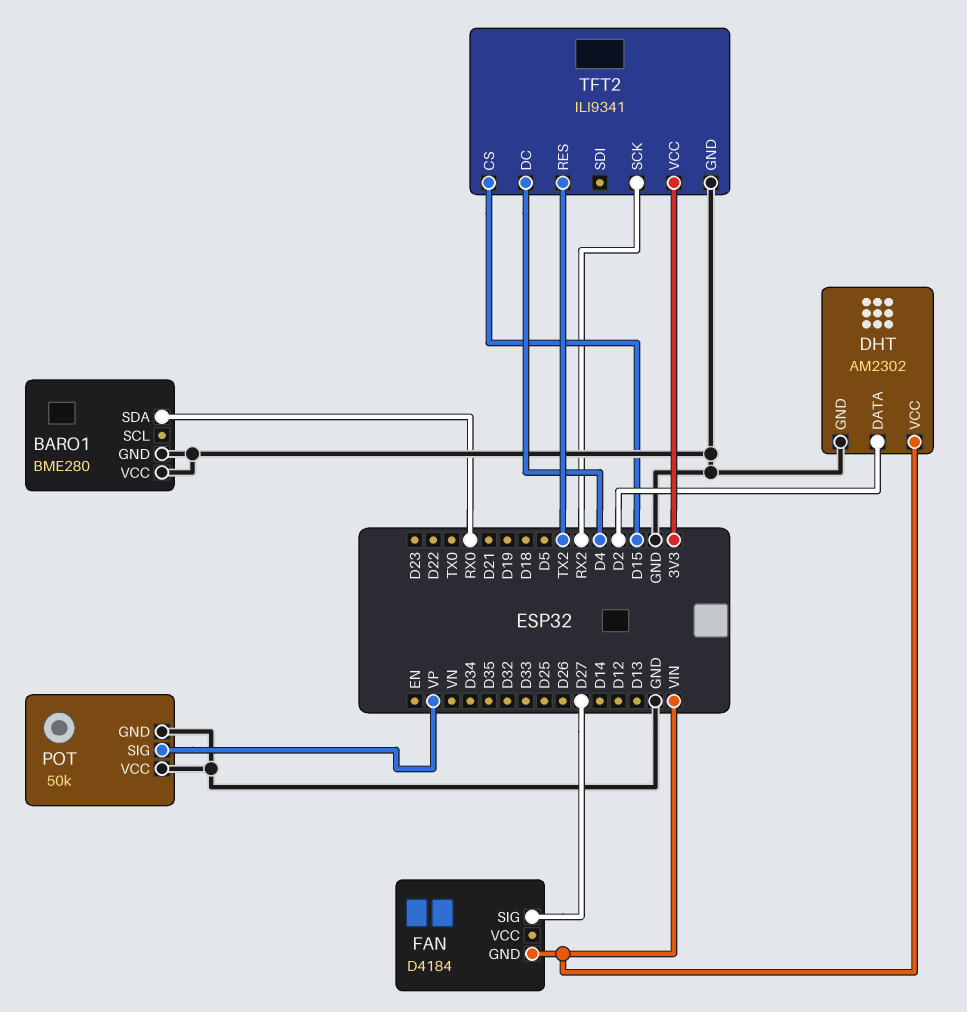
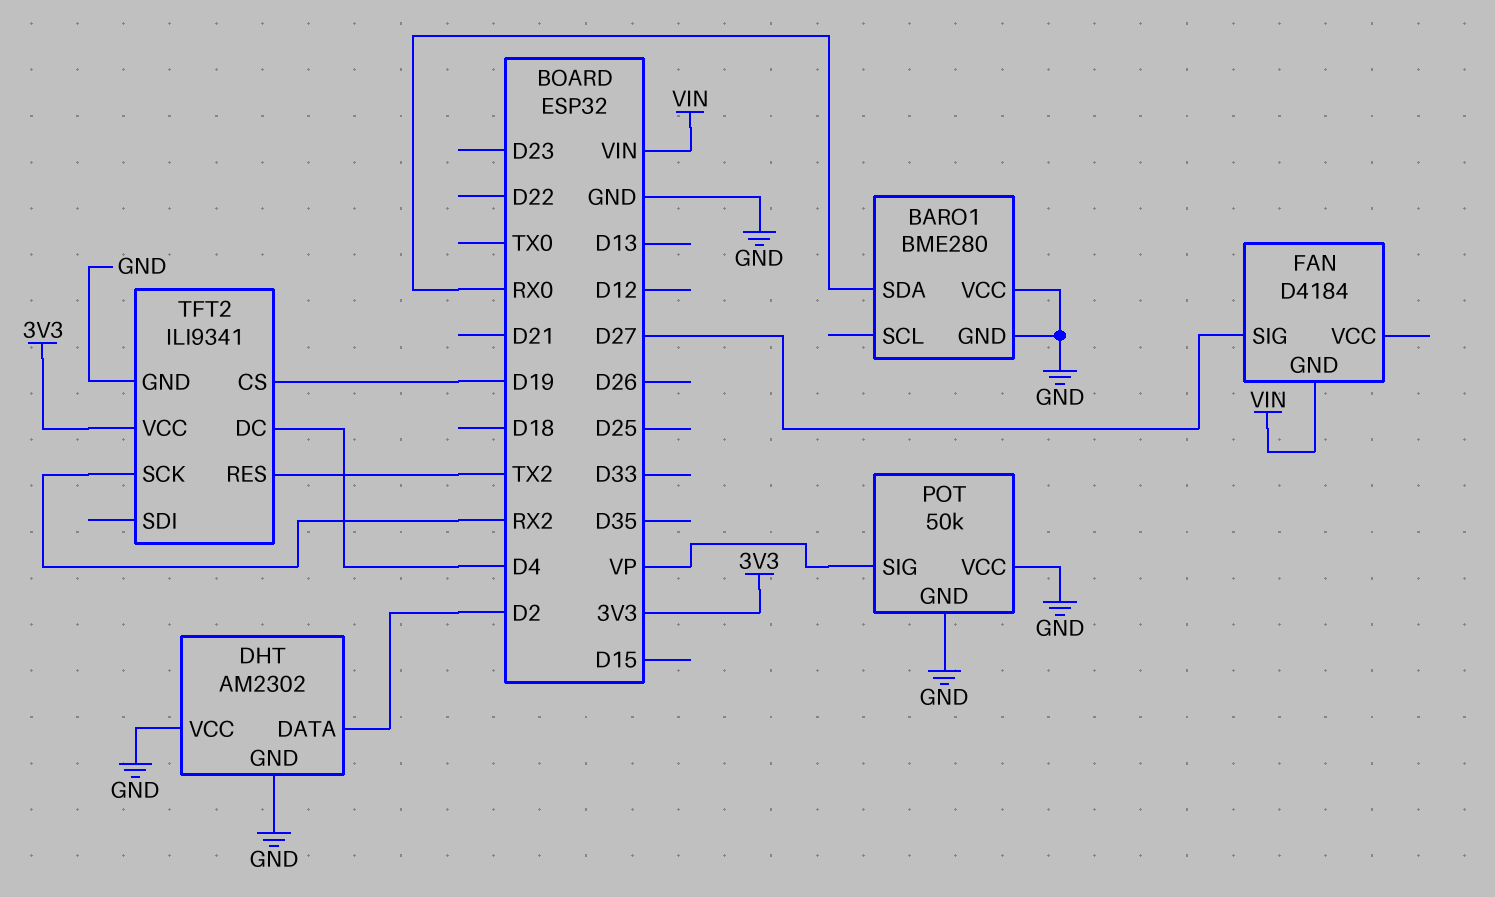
DHT pin VCC: VIN -> GND
TFT2 pin CS: D15 -> D19

